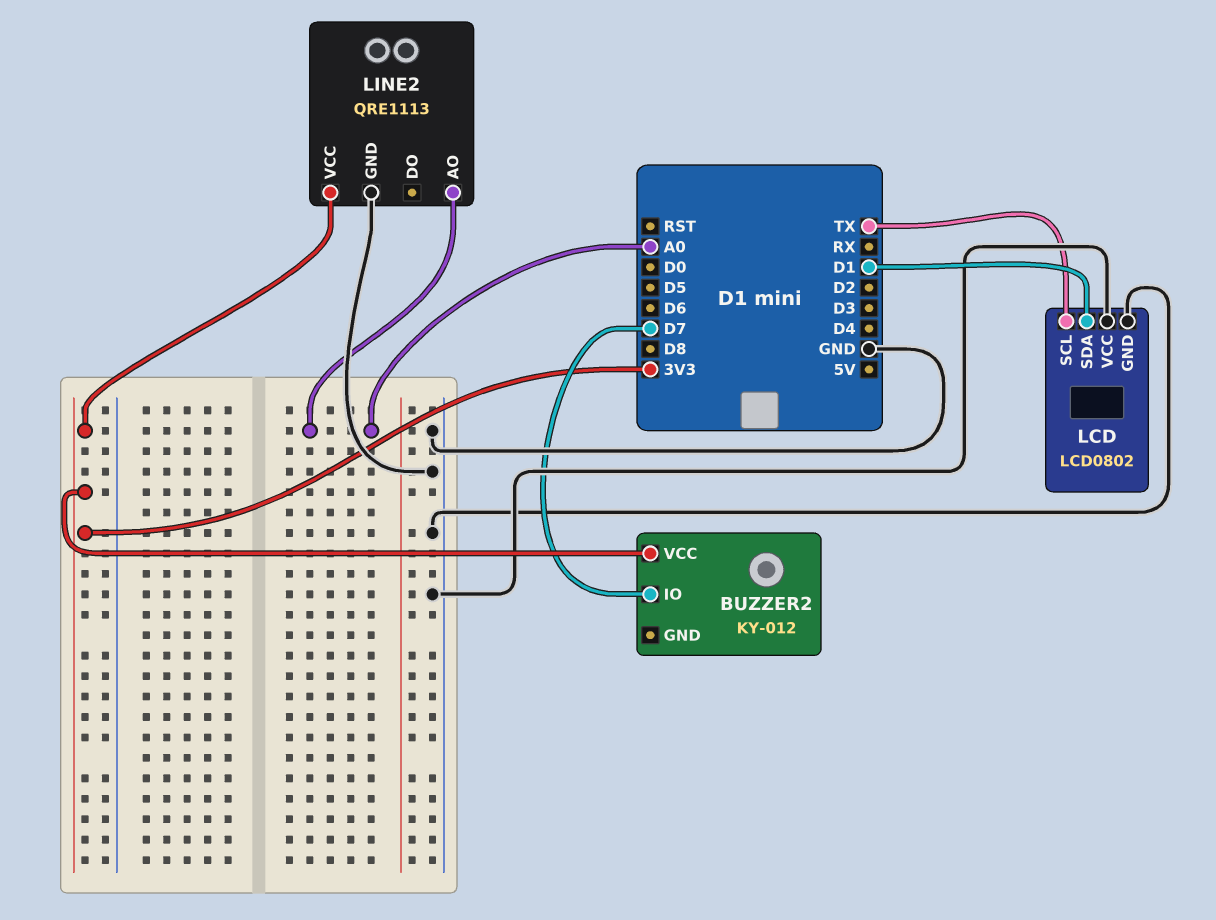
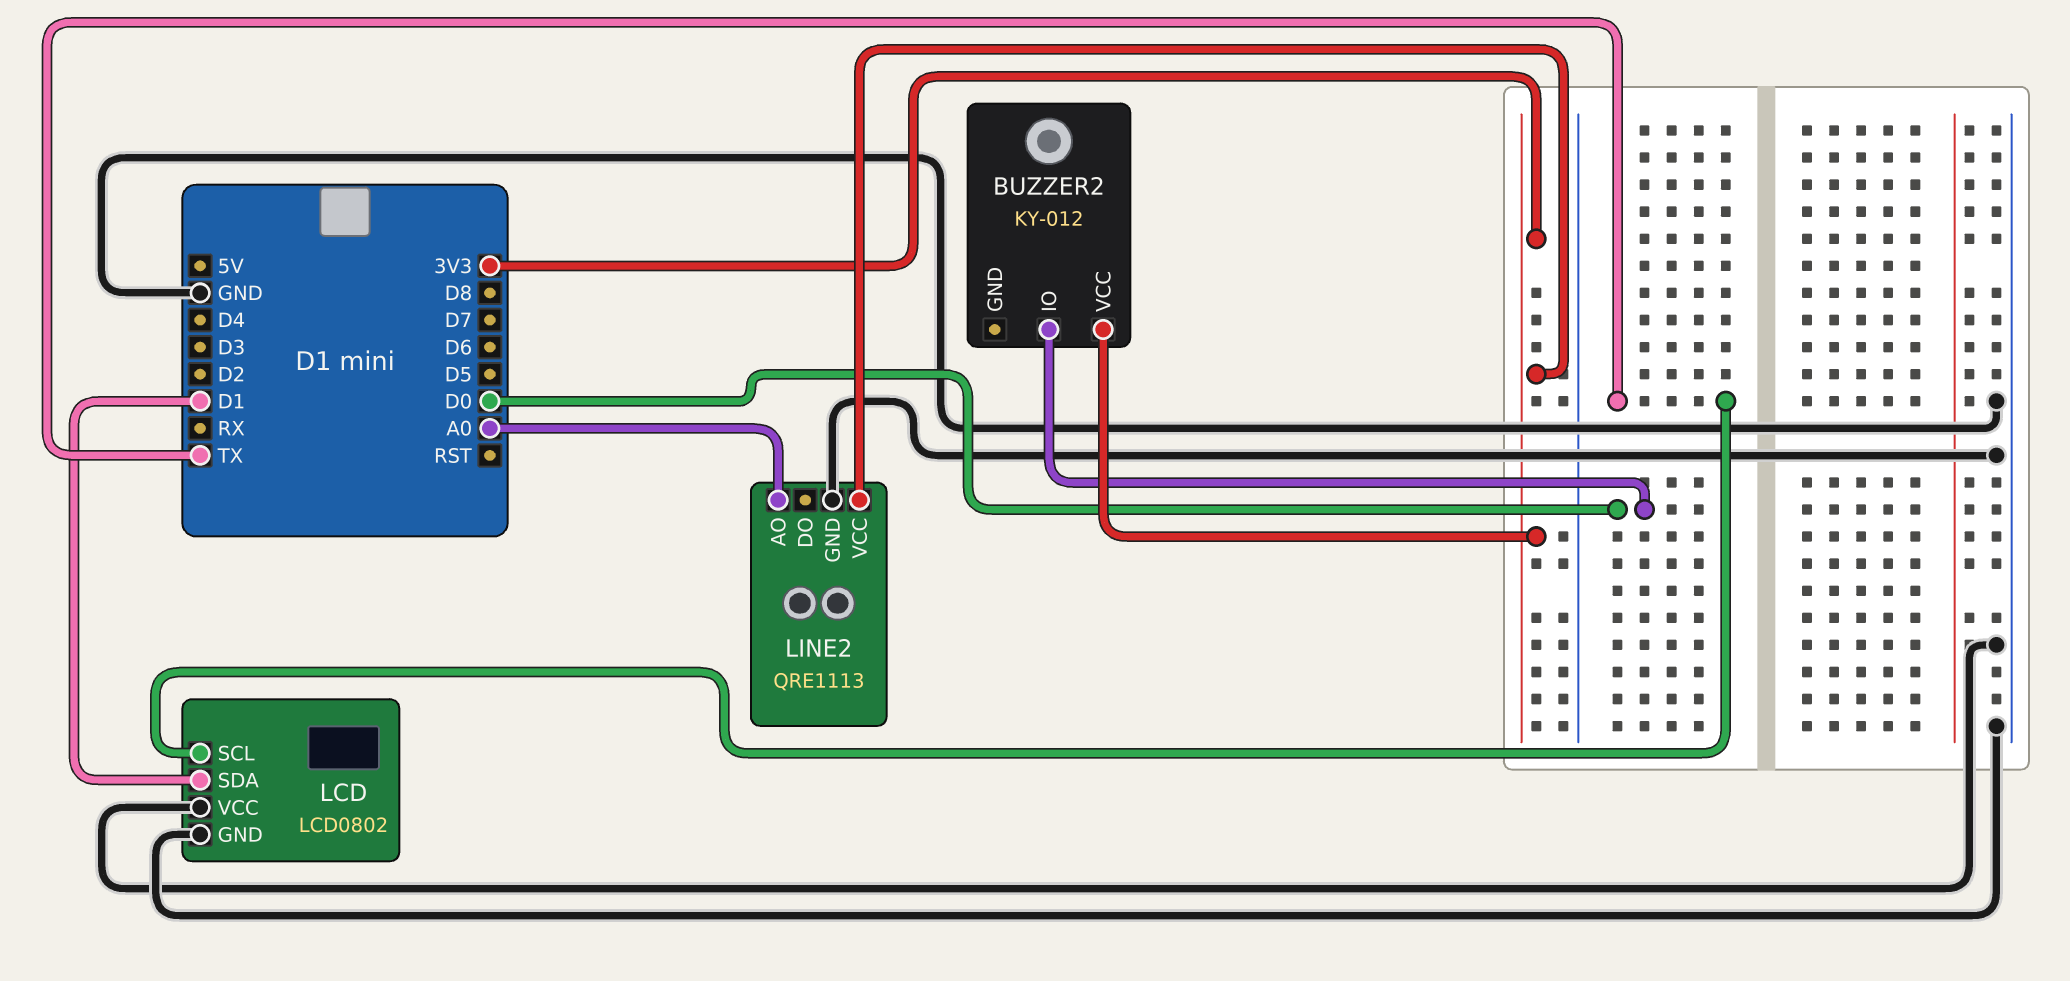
BUZZER2 pin IO: D7 -> D0

